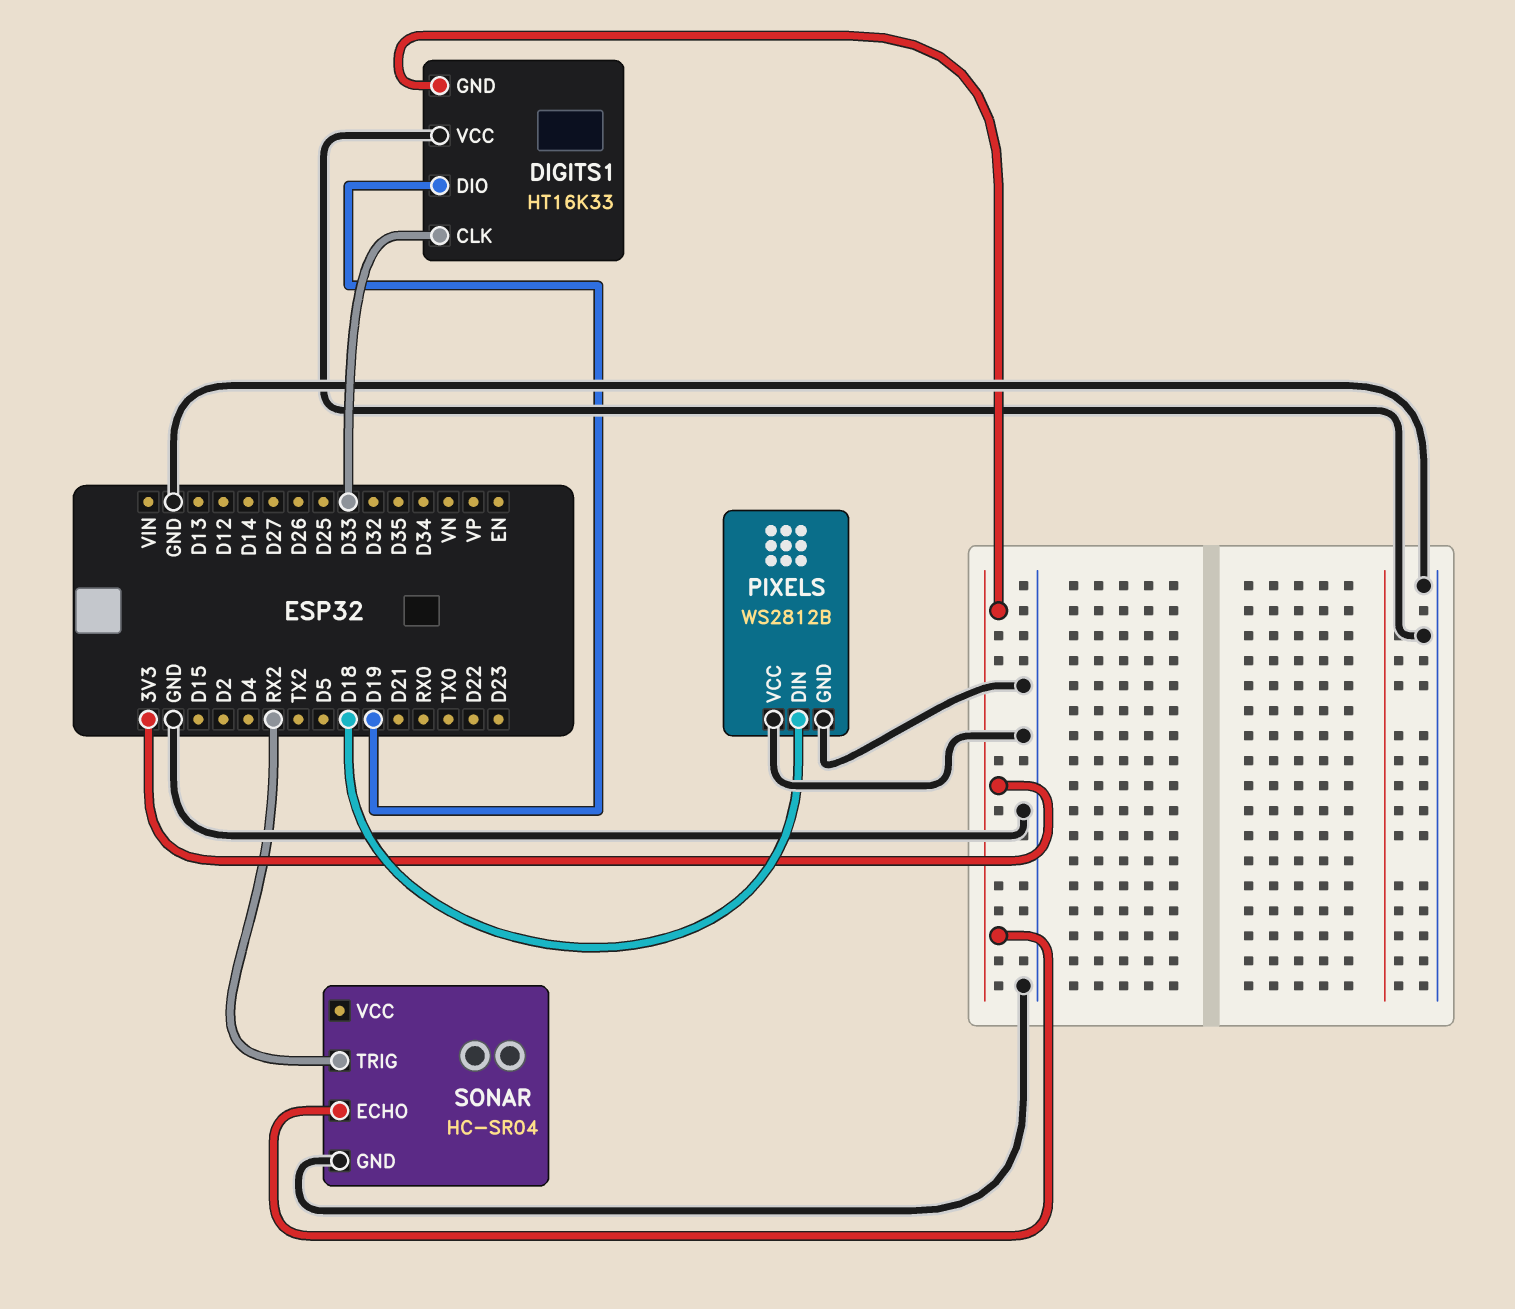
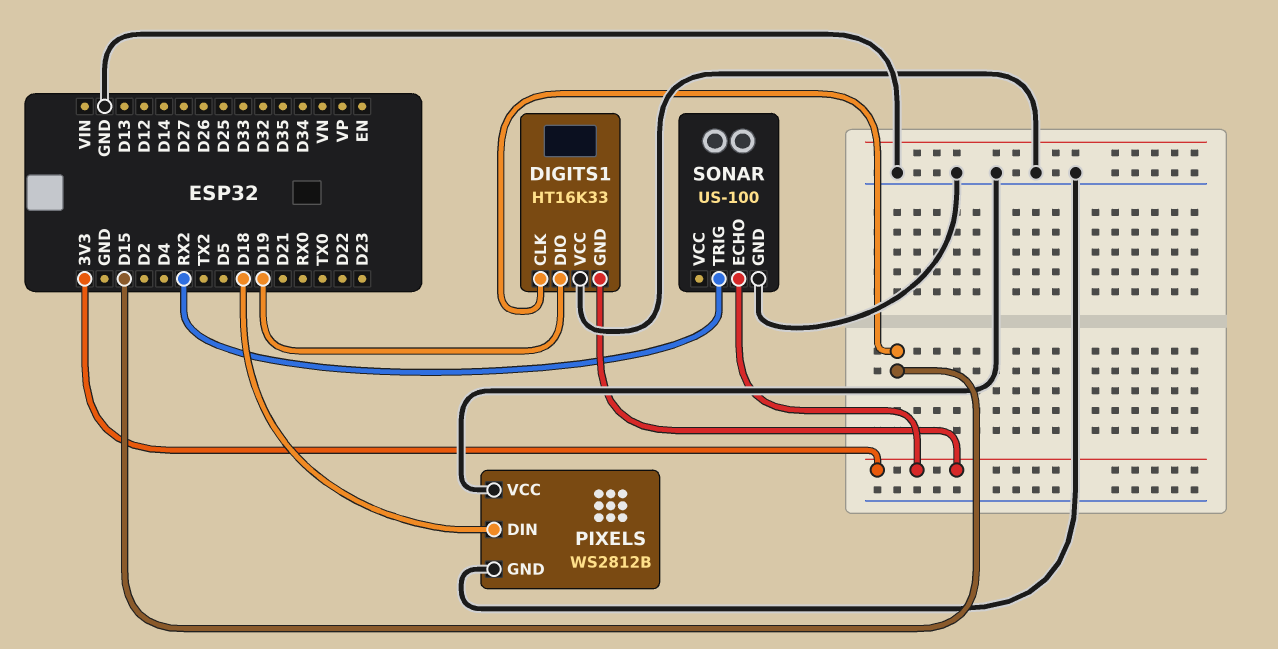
DIGITS1 pin CLK: D33 -> D15
SONAR: HC-SR04 -> US-100

